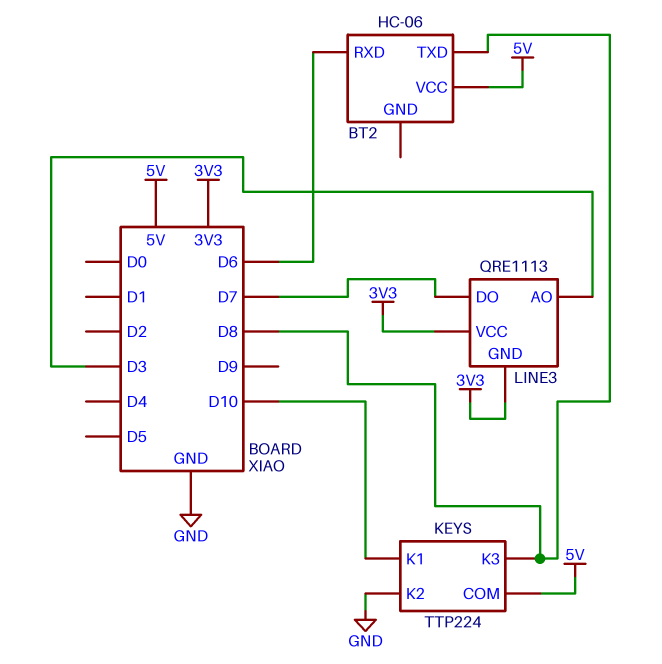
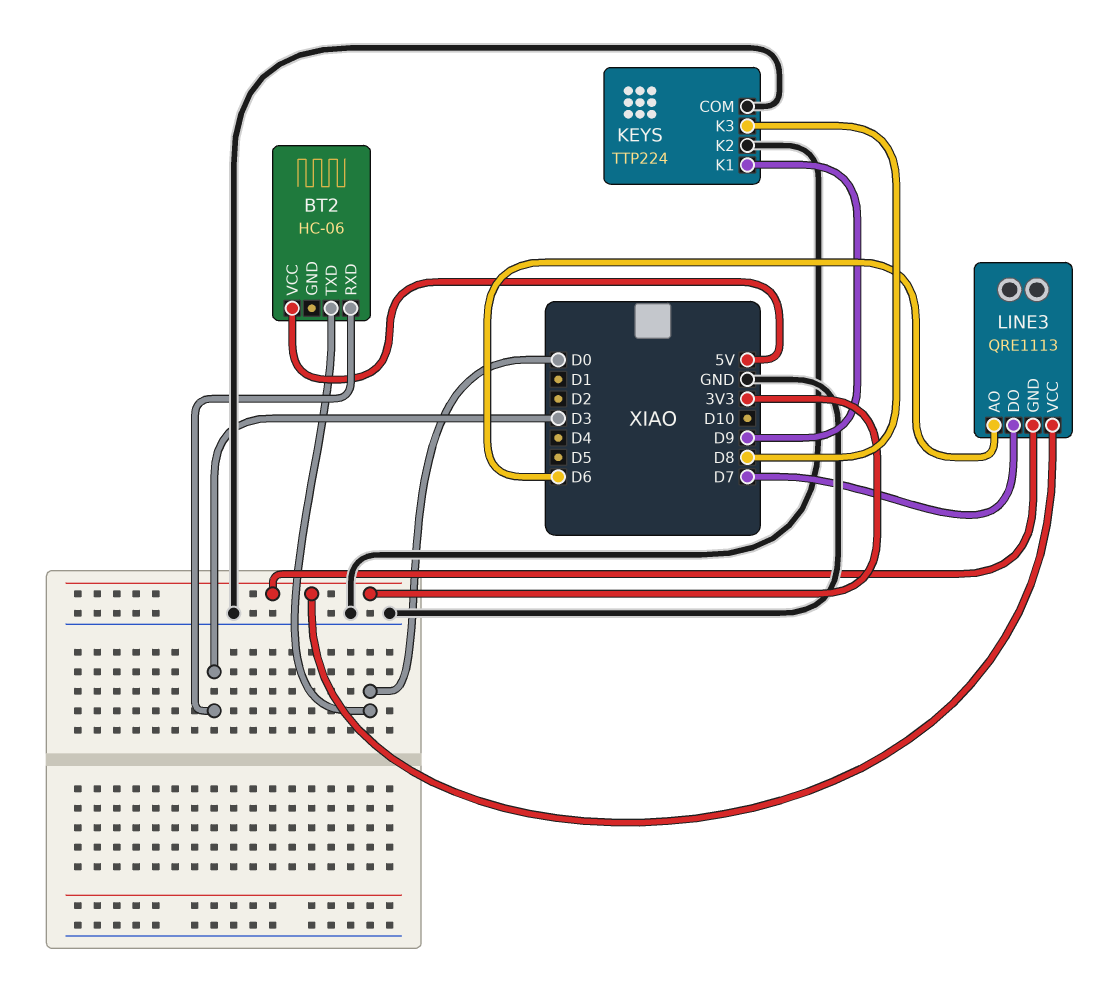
BT2 pin RXD: D6 -> D3
BT2 pin TXD: D8 -> D0
KEYS pin COM: 5V -> GND
KEYS pin K1: D10 -> D9
LINE3 pin AO: D3 -> D6

